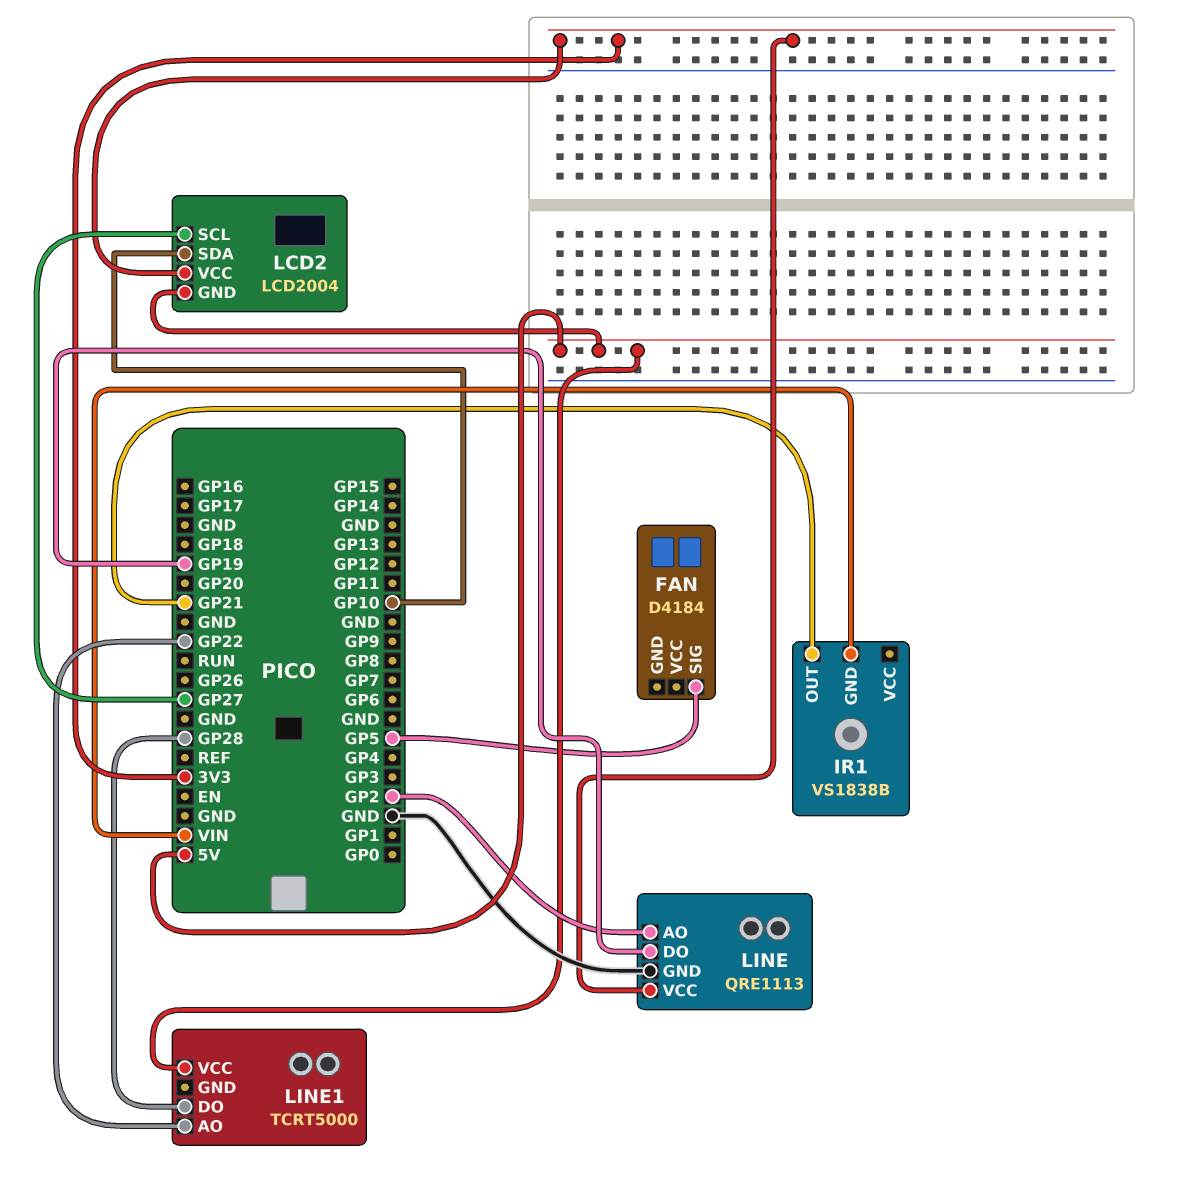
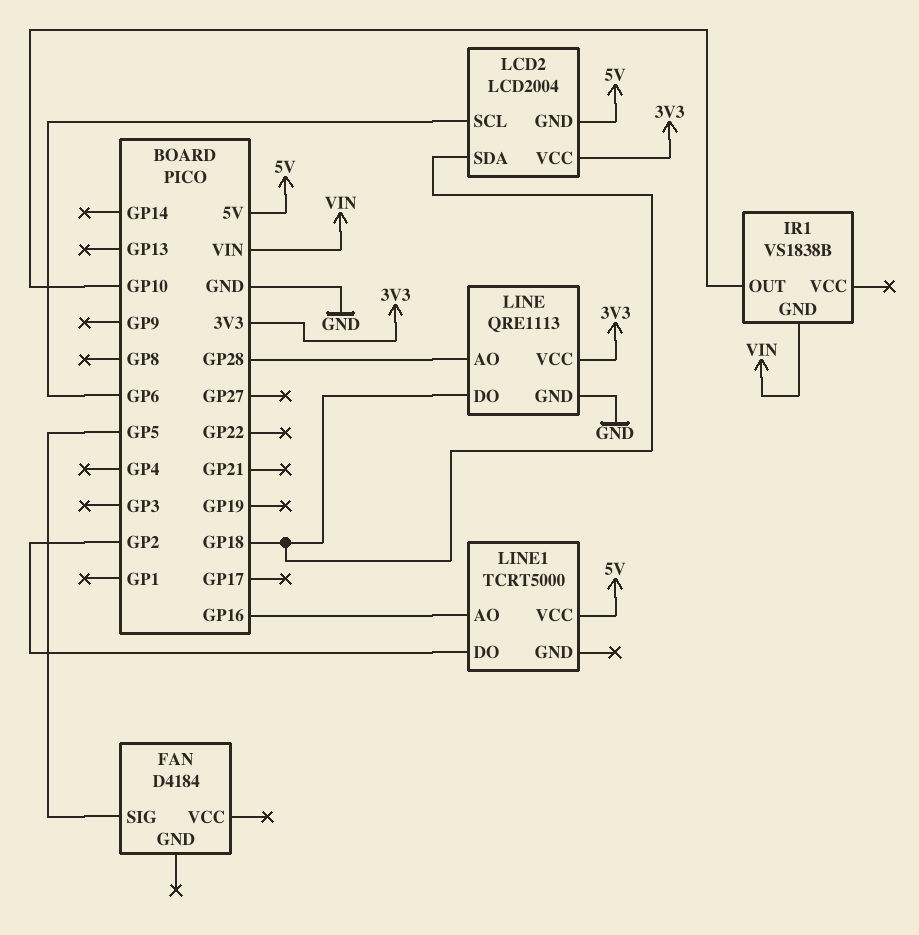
IR1 pin OUT: GP21 -> GP10
LCD2 pin SCL: GP27 -> GP6
LCD2 pin SDA: GP10 -> GP18
LINE pin AO: GP2 -> GP28
LINE pin DO: GP19 -> GP18
LINE1 pin AO: GP22 -> GP16
LINE1 pin DO: GP28 -> GP2

